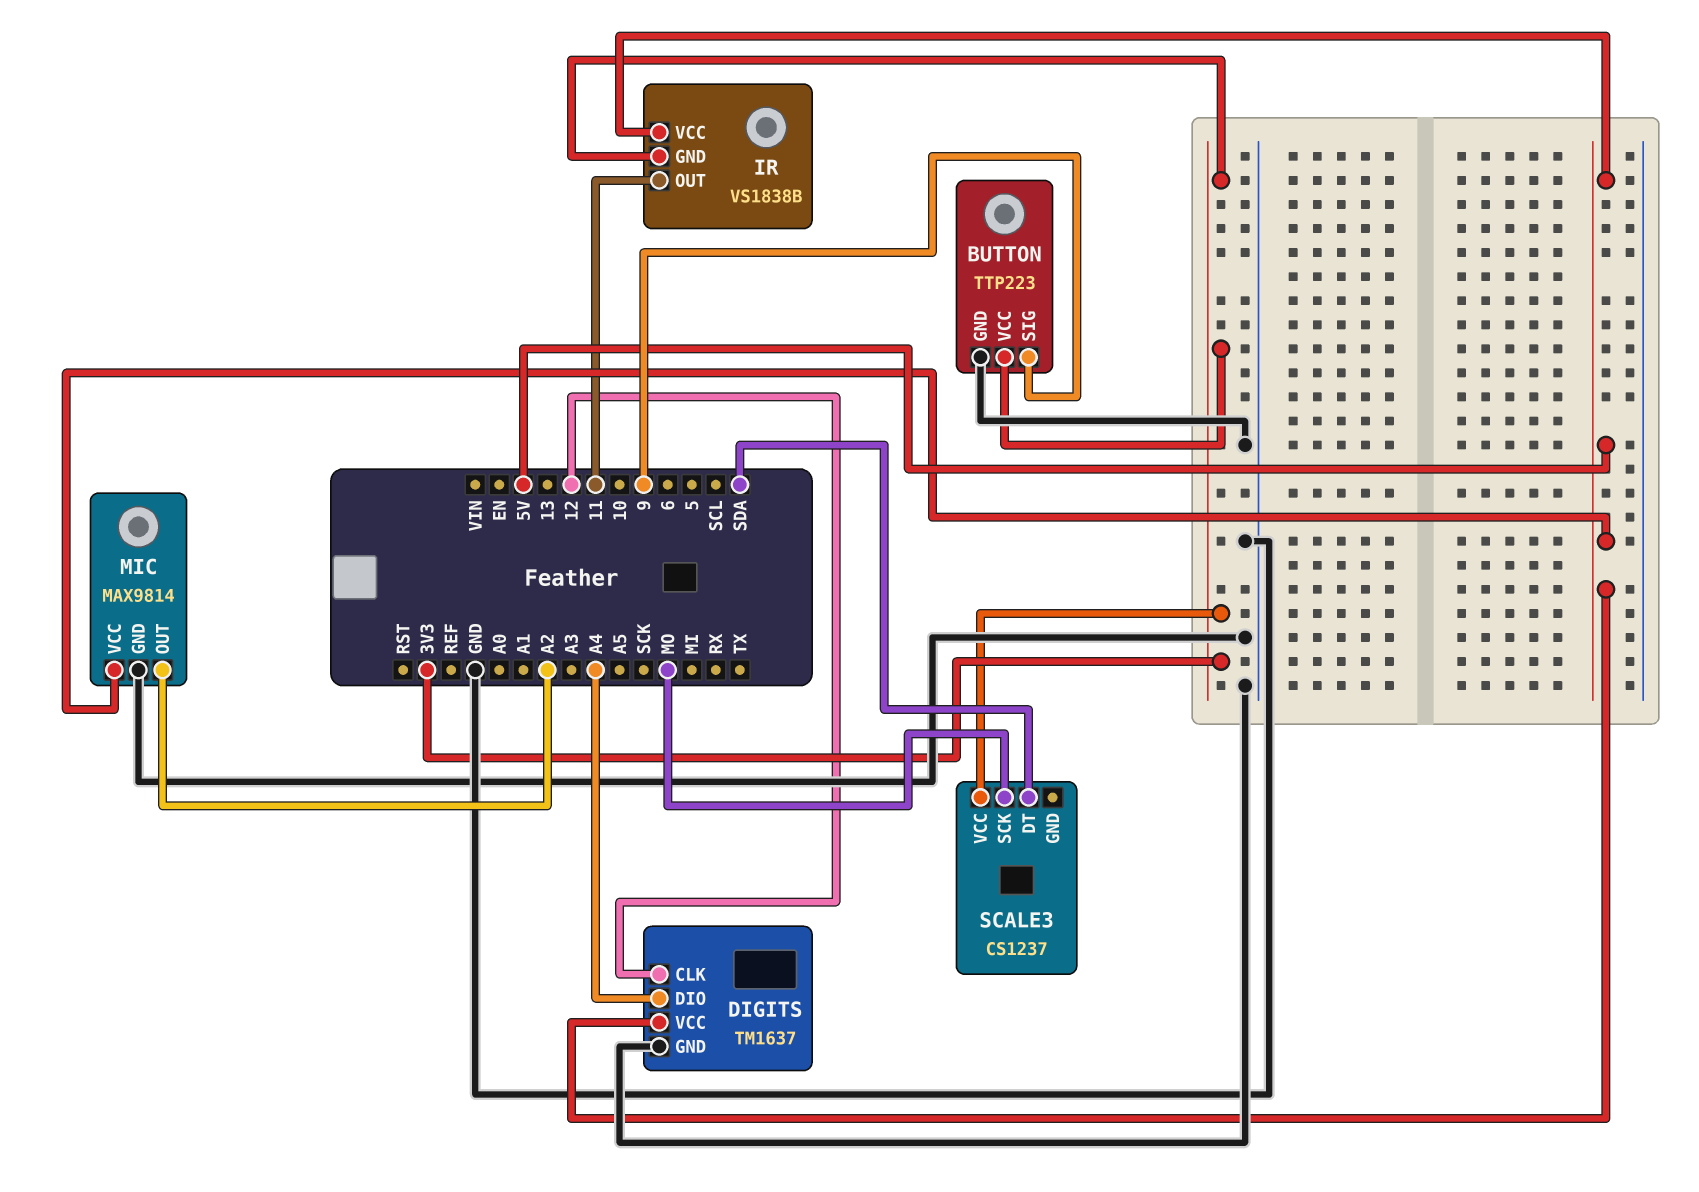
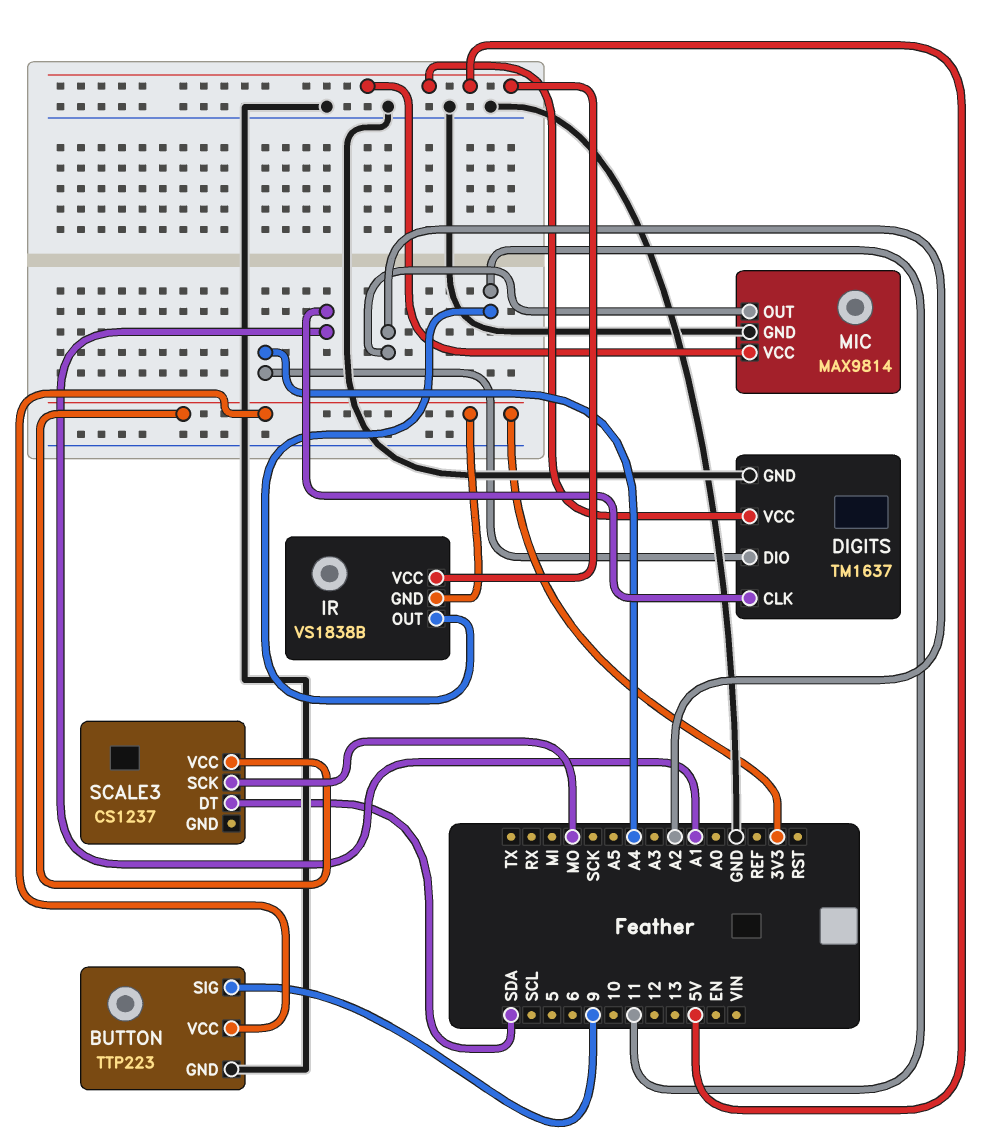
DIGITS pin CLK: 12 -> A1

